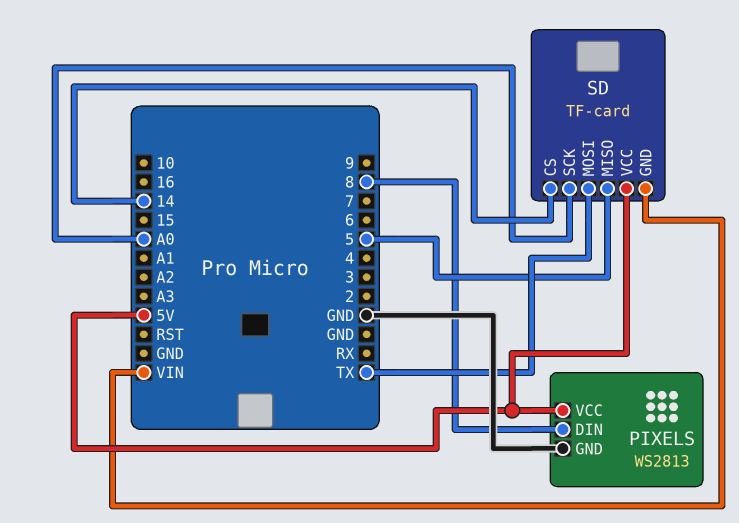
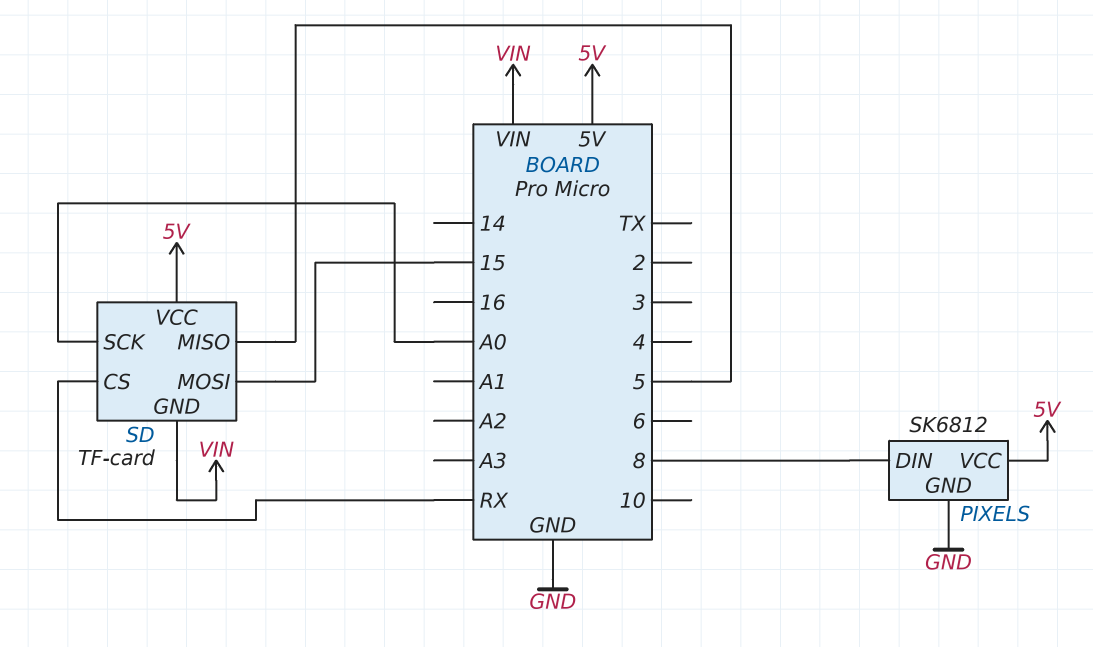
PIXELS: WS2813 -> SK6812
SD pin CS: 14 -> RX
SD pin MOSI: TX -> 15

